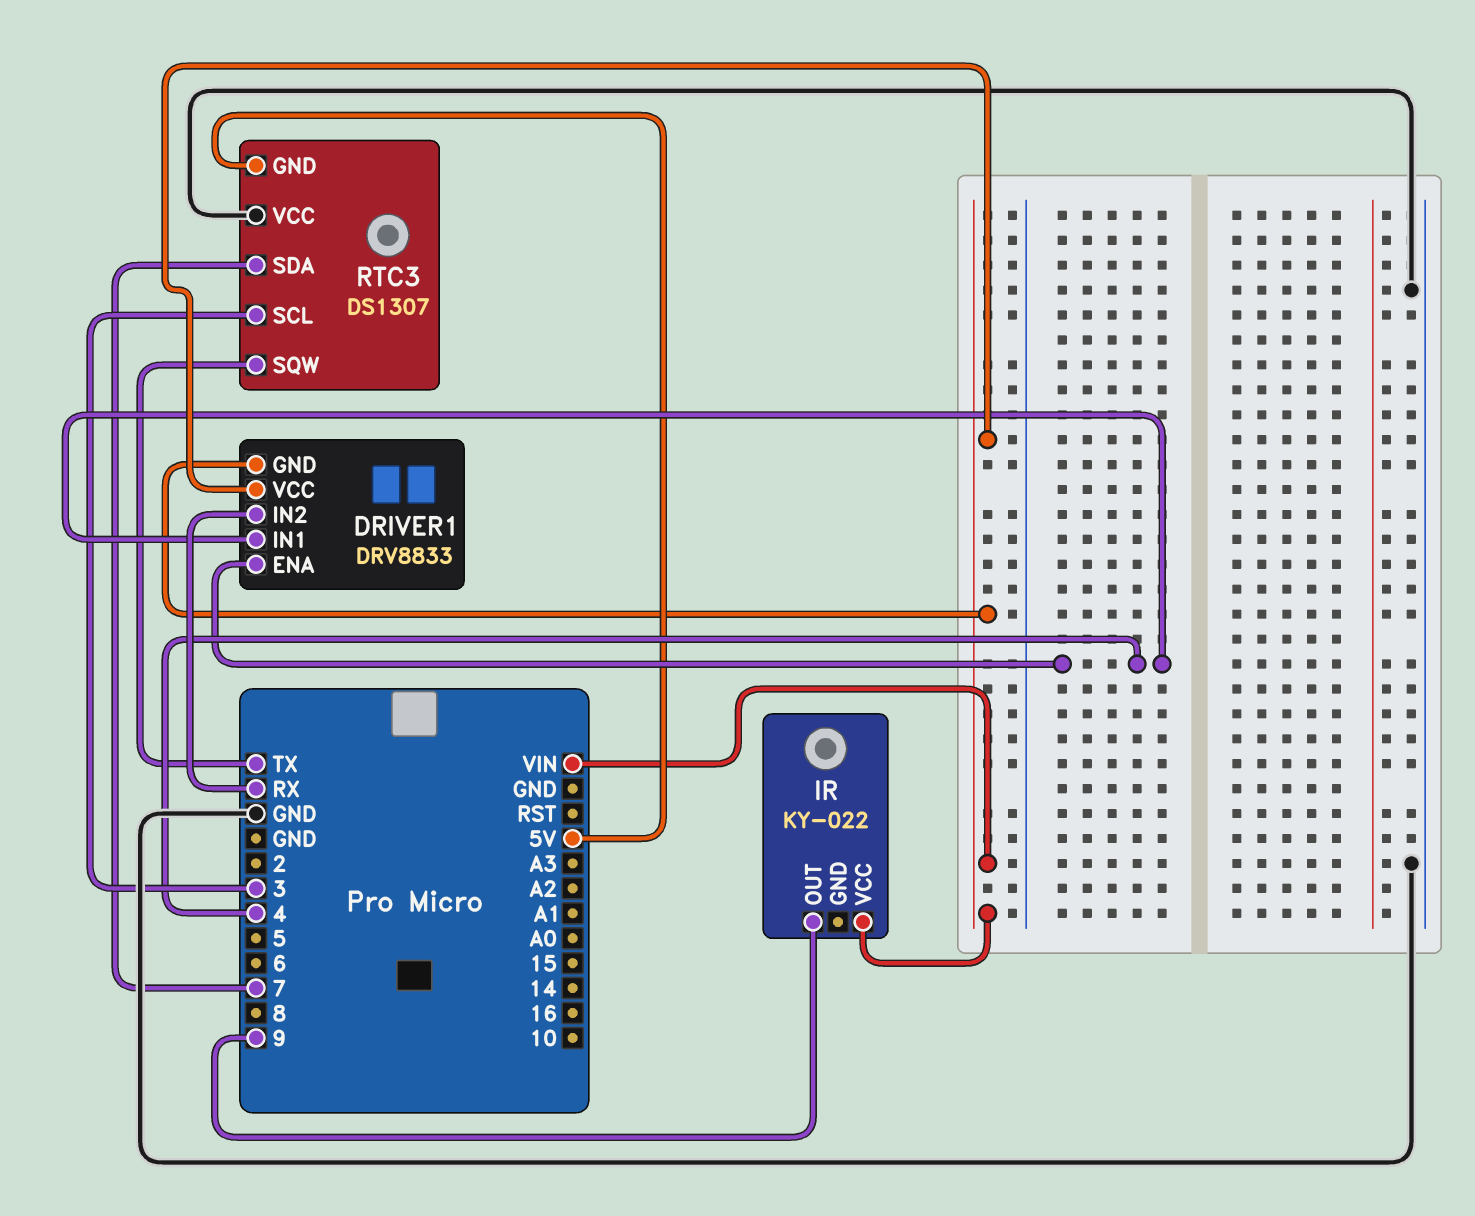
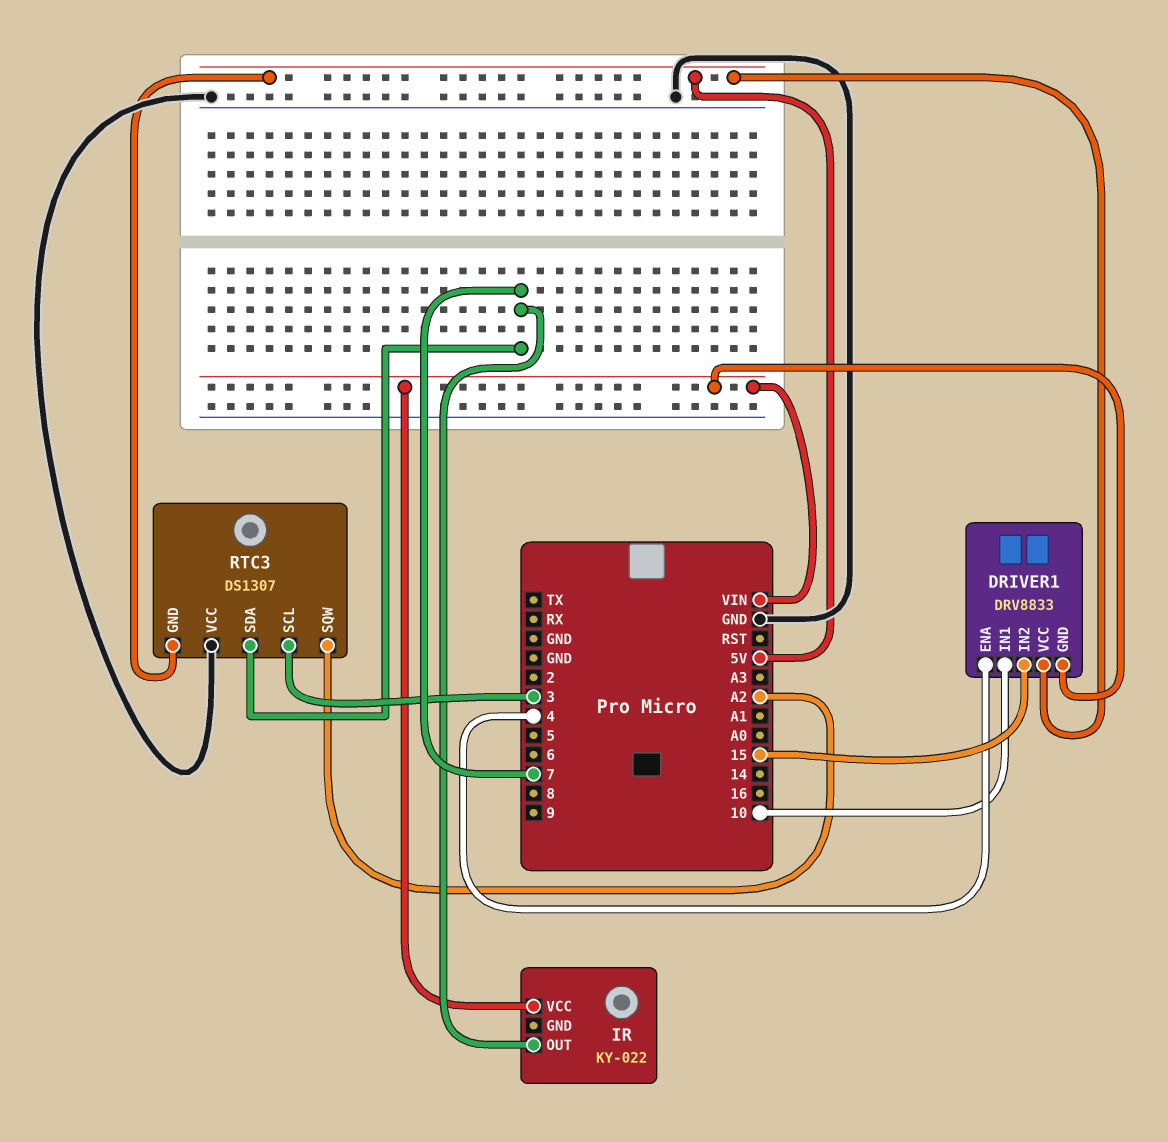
DRIVER1 pin IN1: 4 -> 10
DRIVER1 pin IN2: RX -> 15
DRIVER1 pin VCC: VIN -> 5V
IR pin OUT: 9 -> 7
RTC3 pin SQW: TX -> A2

